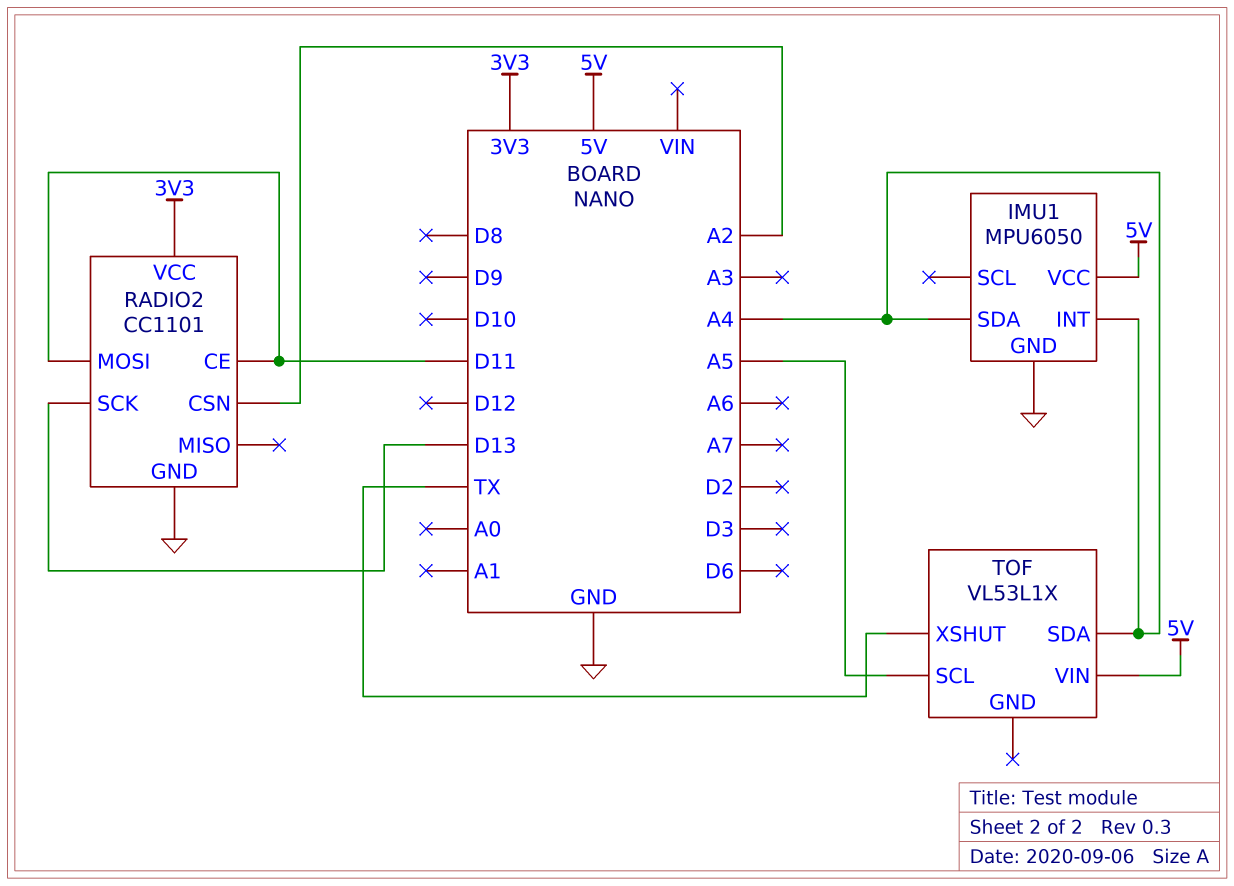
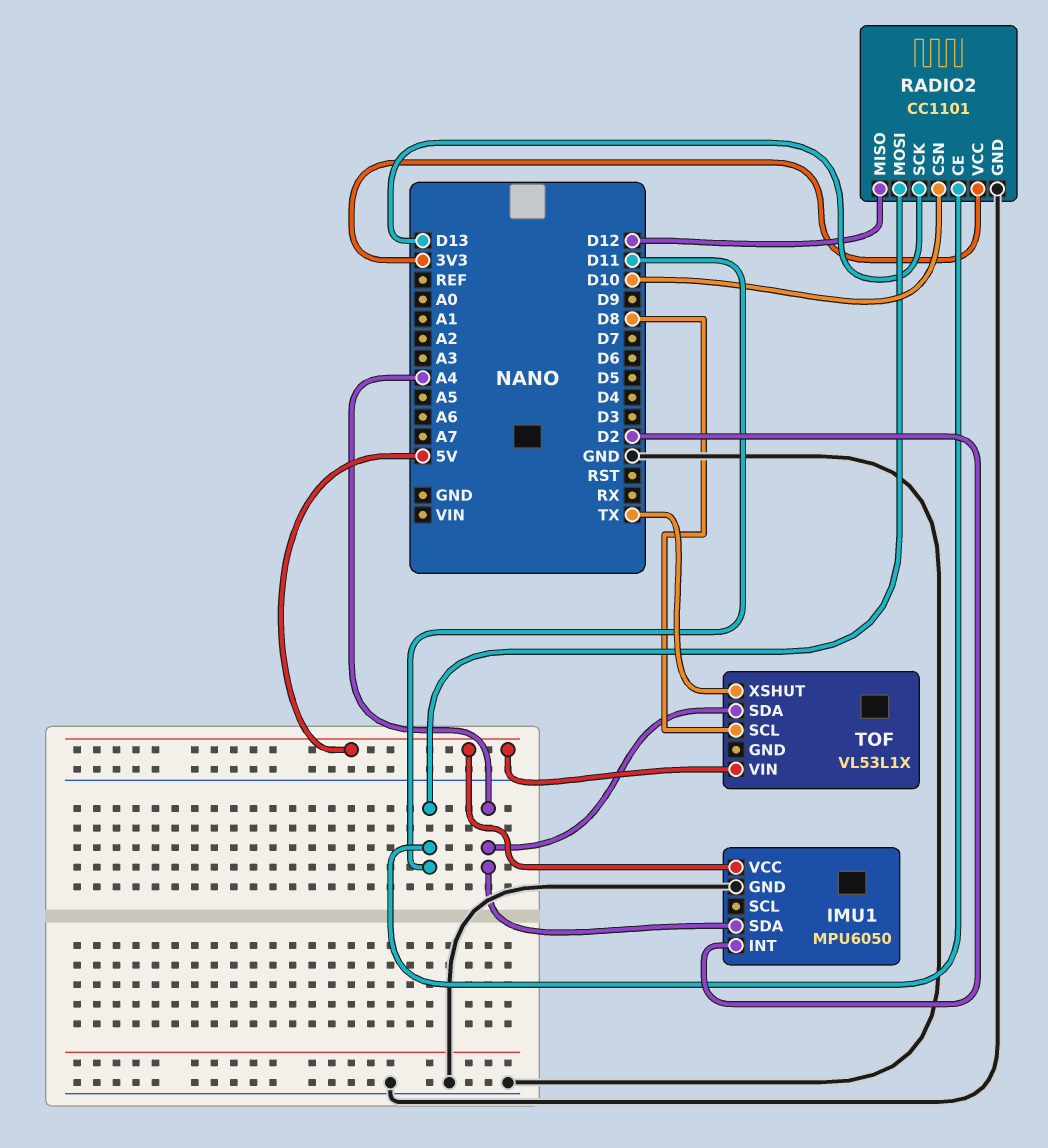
IMU1 pin INT: A4 -> D2
RADIO2 pin CSN: A2 -> D10
RADIO2 pin MISO: none -> D12
TOF pin SCL: A5 -> D8

